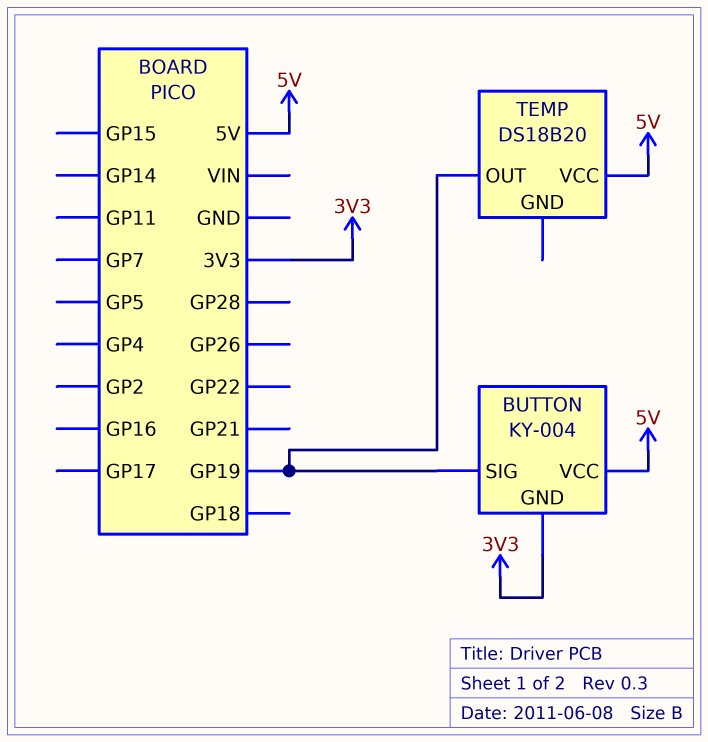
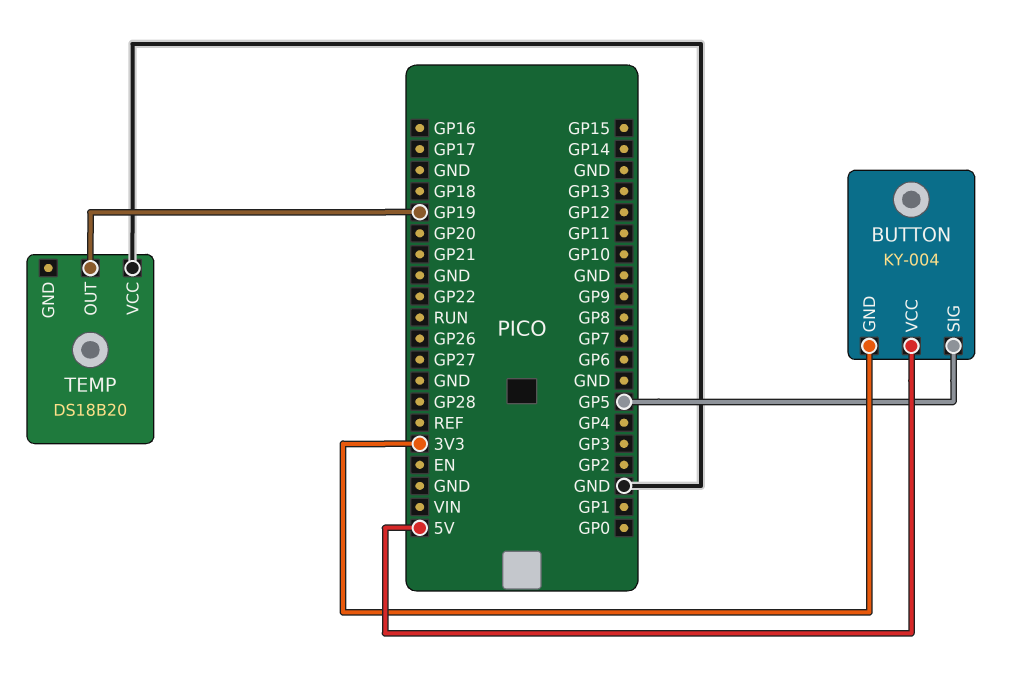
BUTTON pin SIG: GP19 -> GP5
TEMP pin VCC: 5V -> GND

